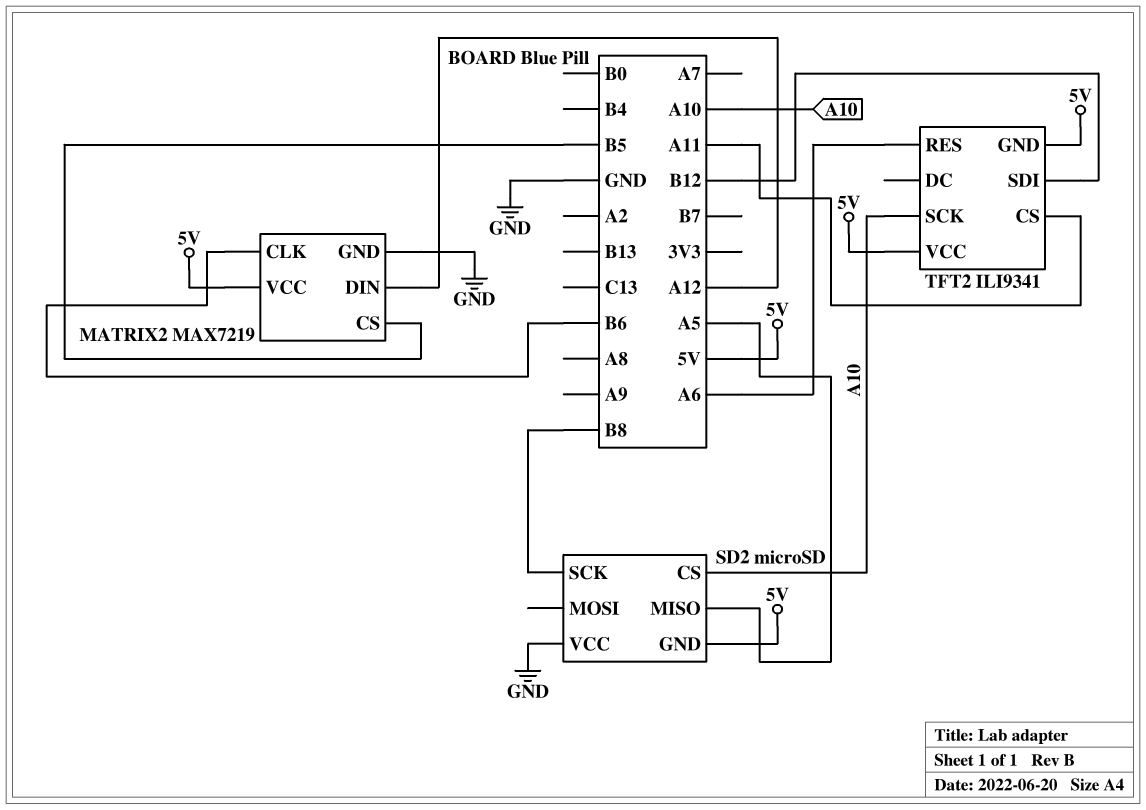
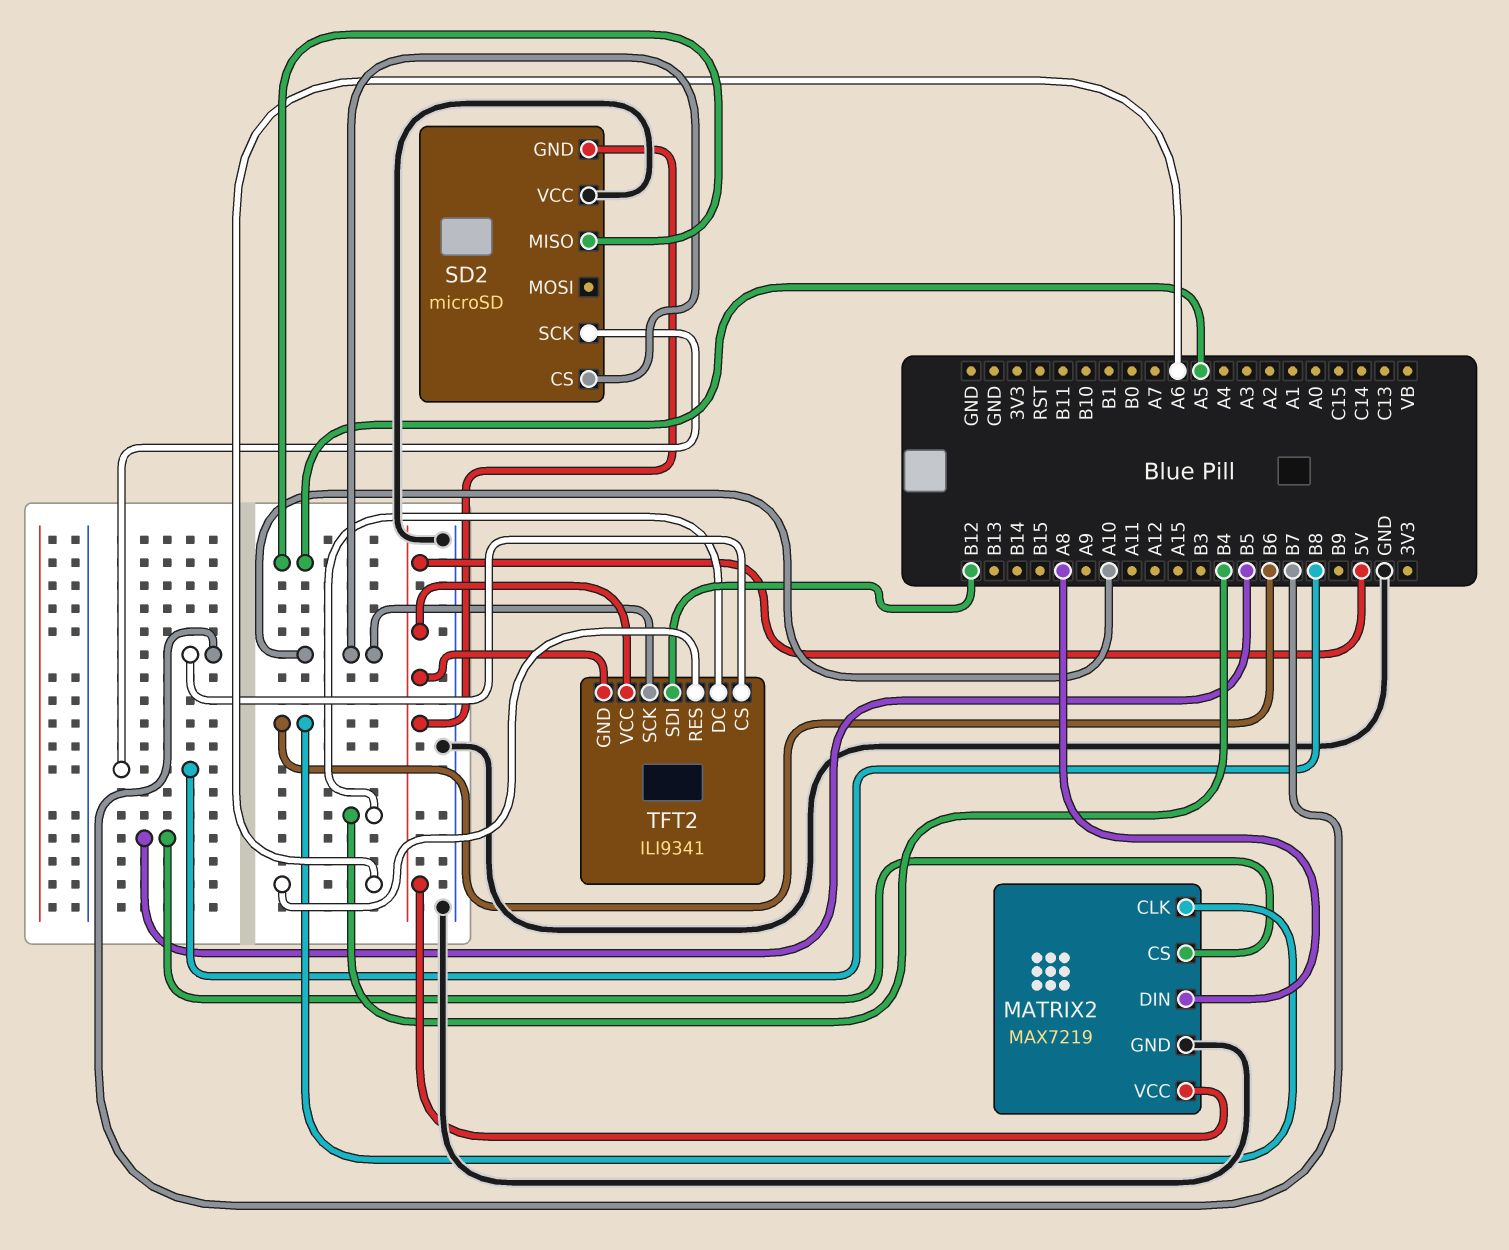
MATRIX2 pin DIN: A12 -> A8
TFT2 pin CS: A11 -> B7
TFT2 pin DC: none -> B4

